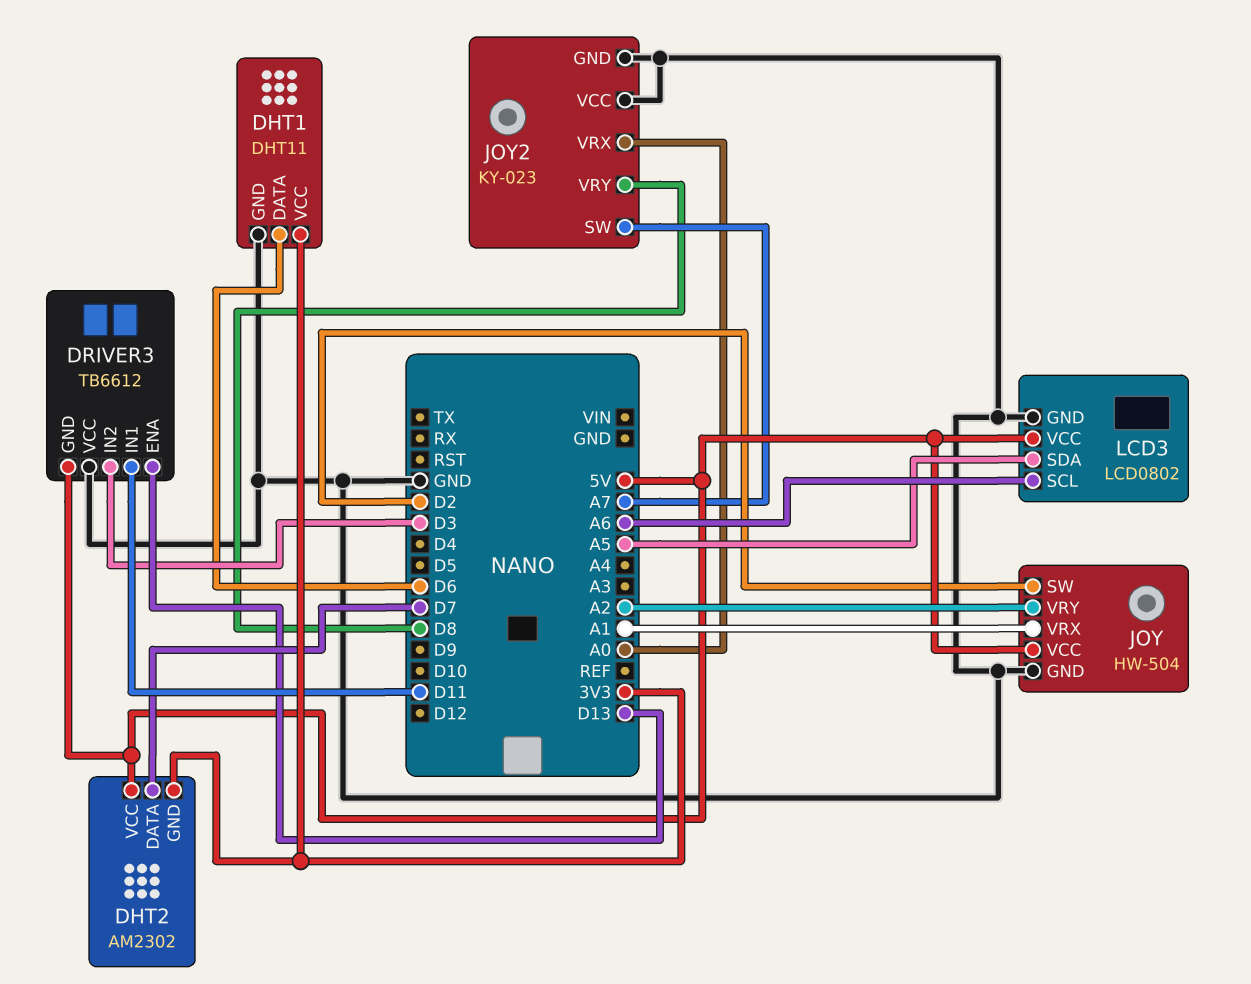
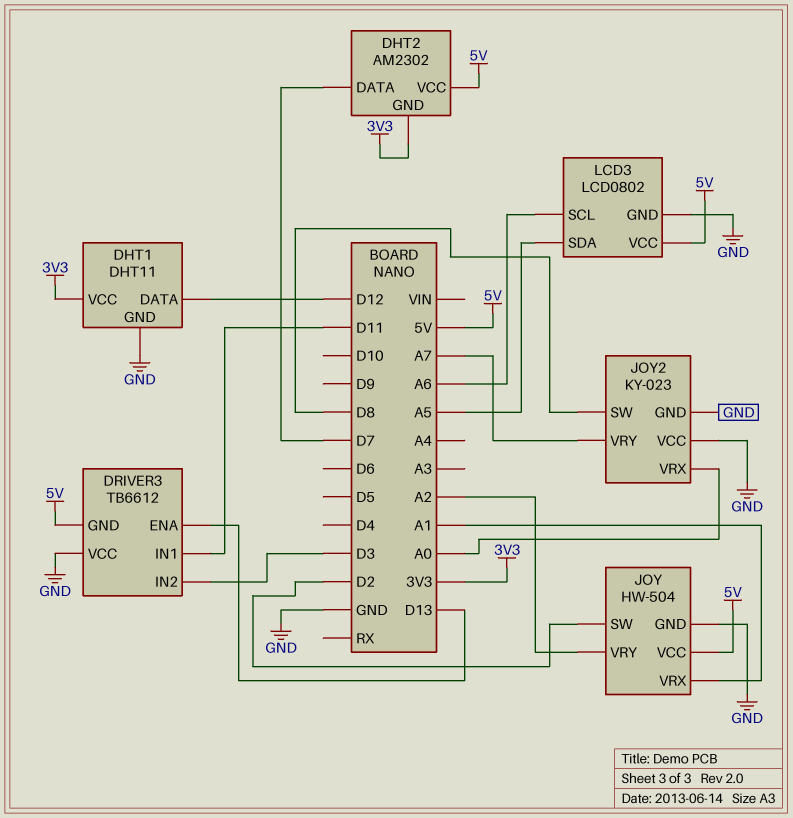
DHT1 pin DATA: D6 -> D12
JOY2 pin SW: A7 -> D8
JOY2 pin VRY: D8 -> A7

